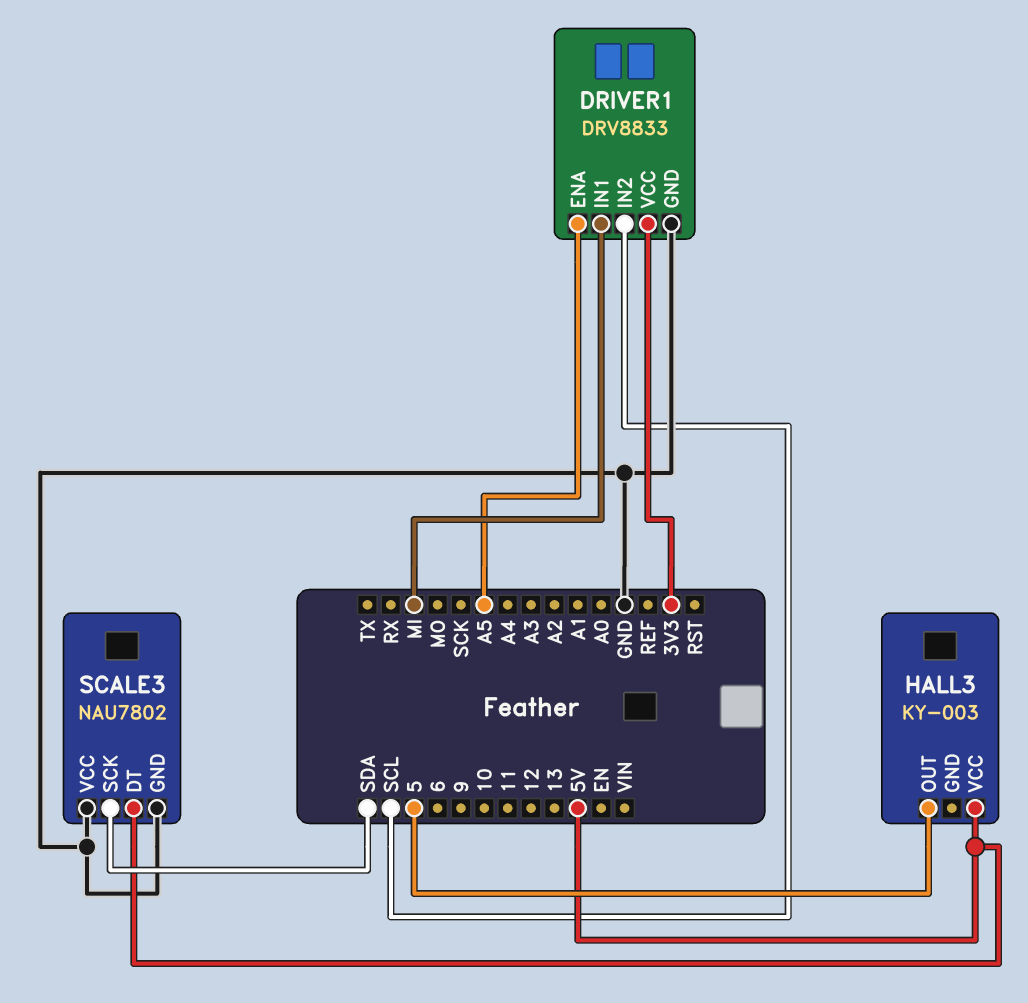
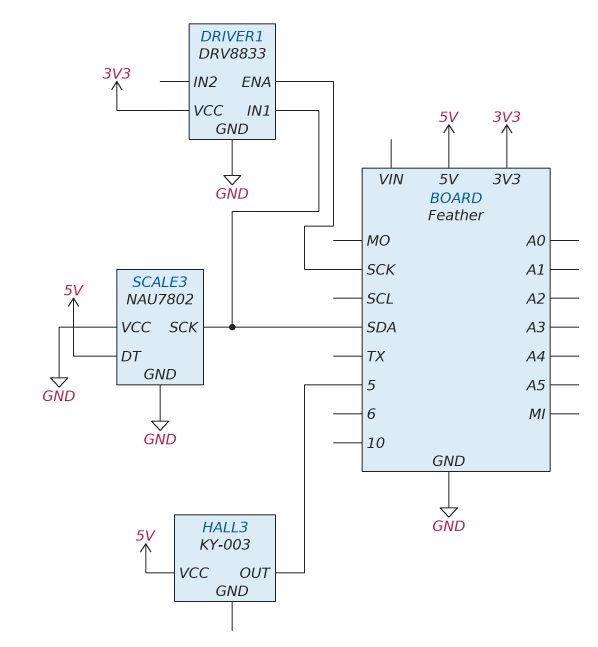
DRIVER1 pin ENA: A5 -> SCK
DRIVER1 pin IN1: MI -> SDA
DRIVER1 pin IN2: SCL -> none

